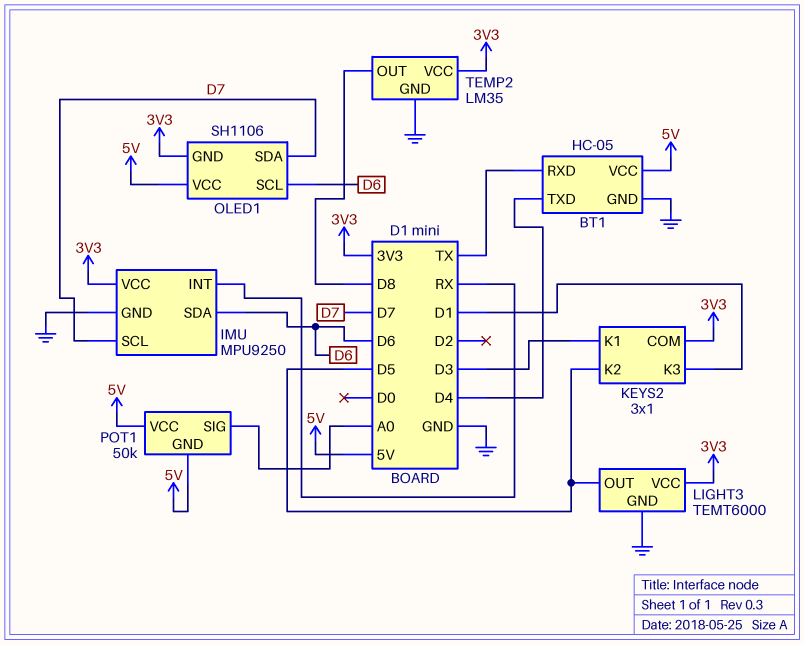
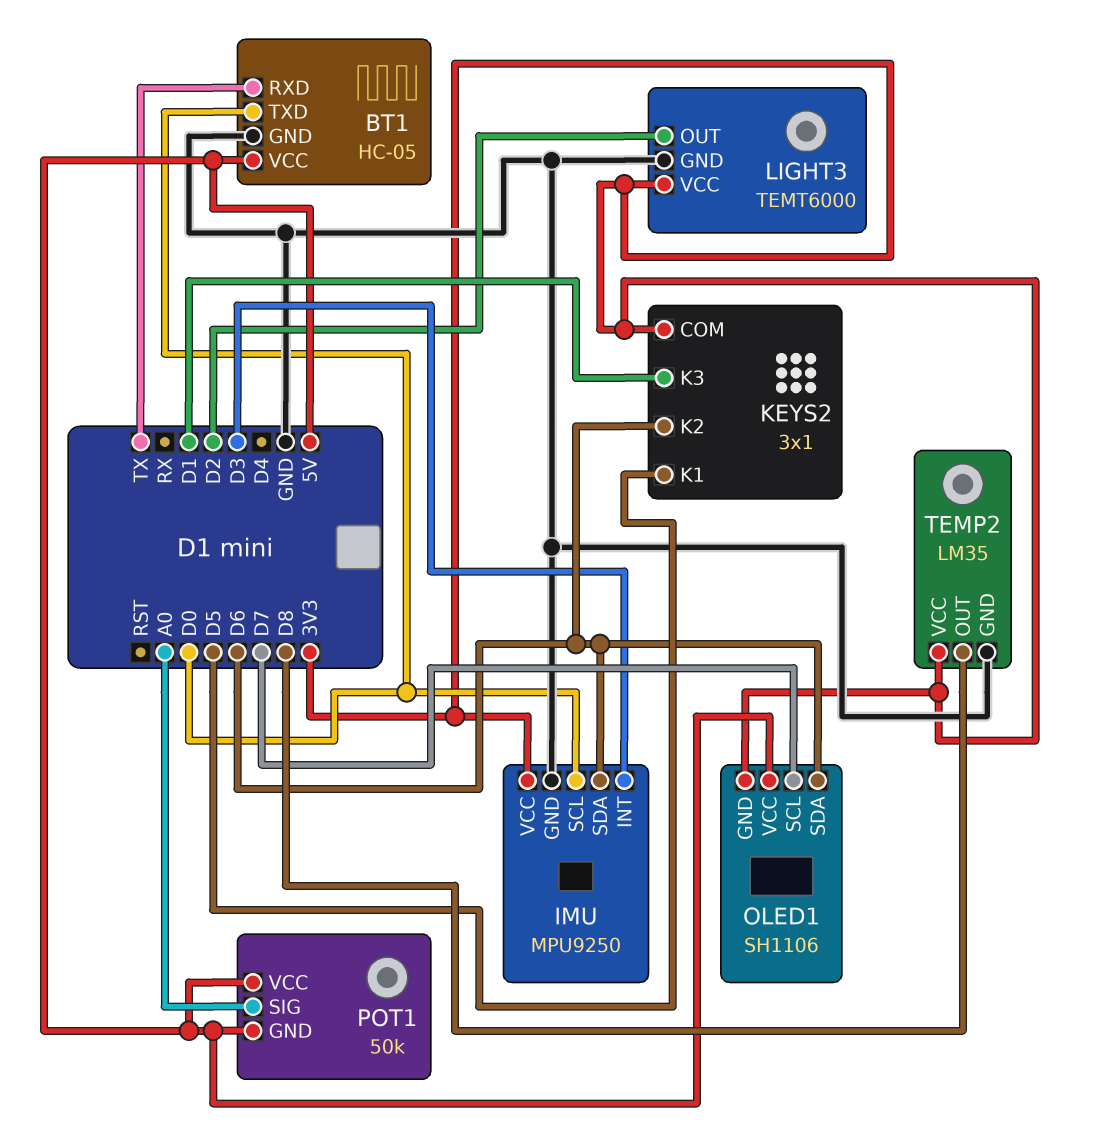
BT1 pin TXD: D4 -> D0
IMU pin INT: RX -> D3
IMU pin SCL: D7 -> D0
KEYS2 pin K1: D3 -> D5
KEYS2 pin K2: D5 -> D6
LIGHT3 pin OUT: D5 -> D2
OLED1 pin SCL: D6 -> D7
OLED1 pin SDA: D7 -> D6

